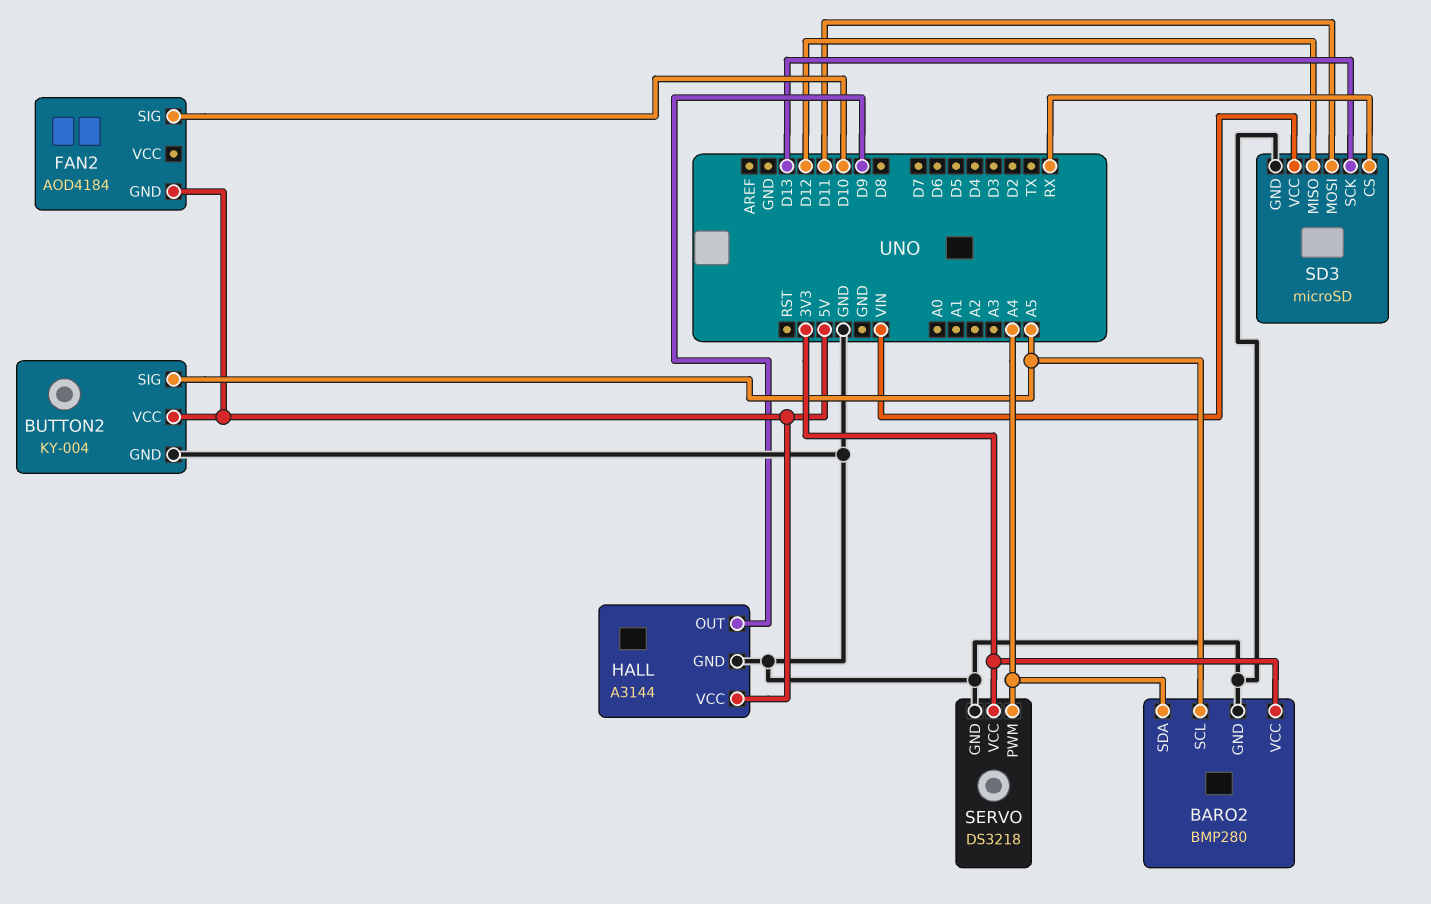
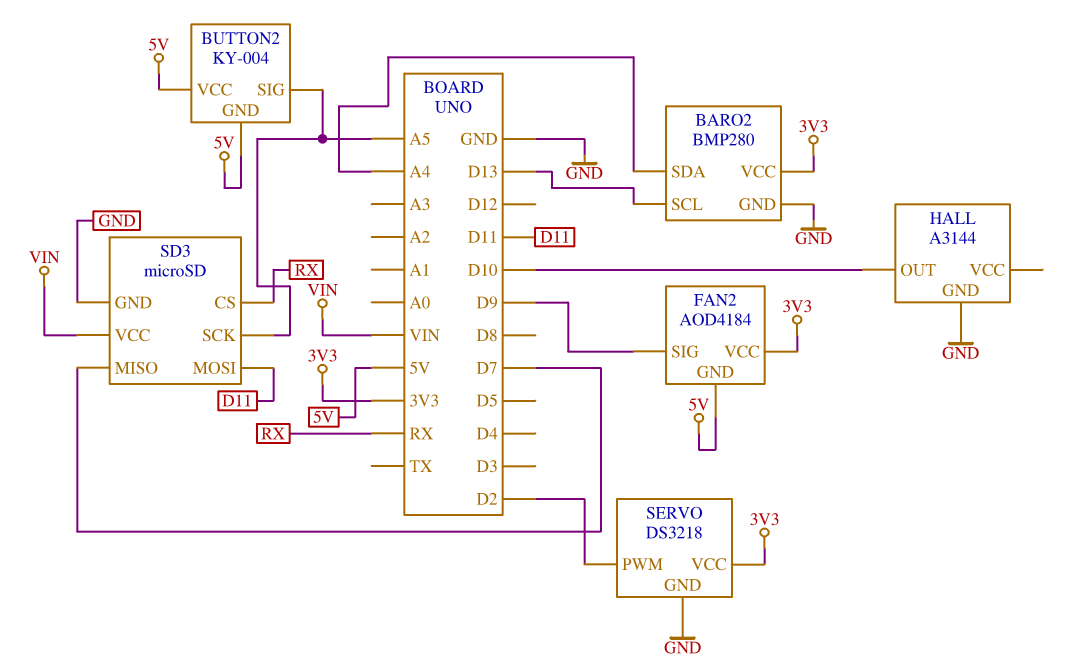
BARO2 pin SCL: A5 -> D13
BUTTON2 pin GND: GND -> 5V
FAN2 pin SIG: D10 -> D9
FAN2 pin VCC: none -> 3V3
HALL pin OUT: D9 -> D10
HALL pin VCC: 5V -> none
SD3 pin MISO: D12 -> D7
SD3 pin SCK: D13 -> A5
SERVO pin PWM: A4 -> D2

